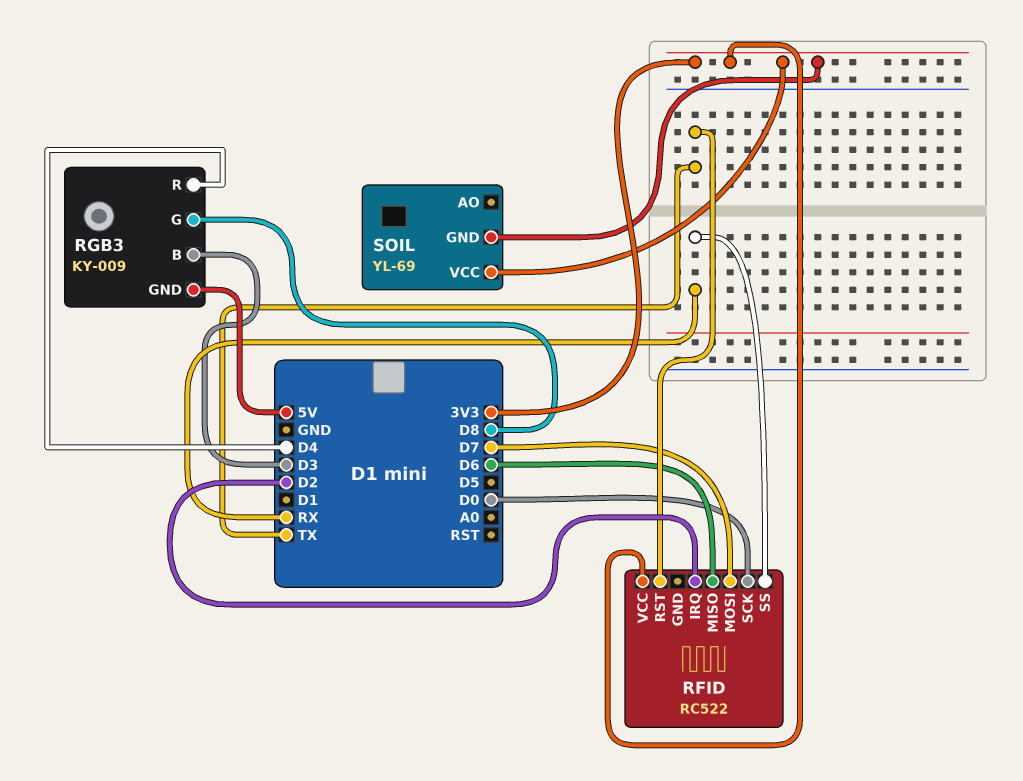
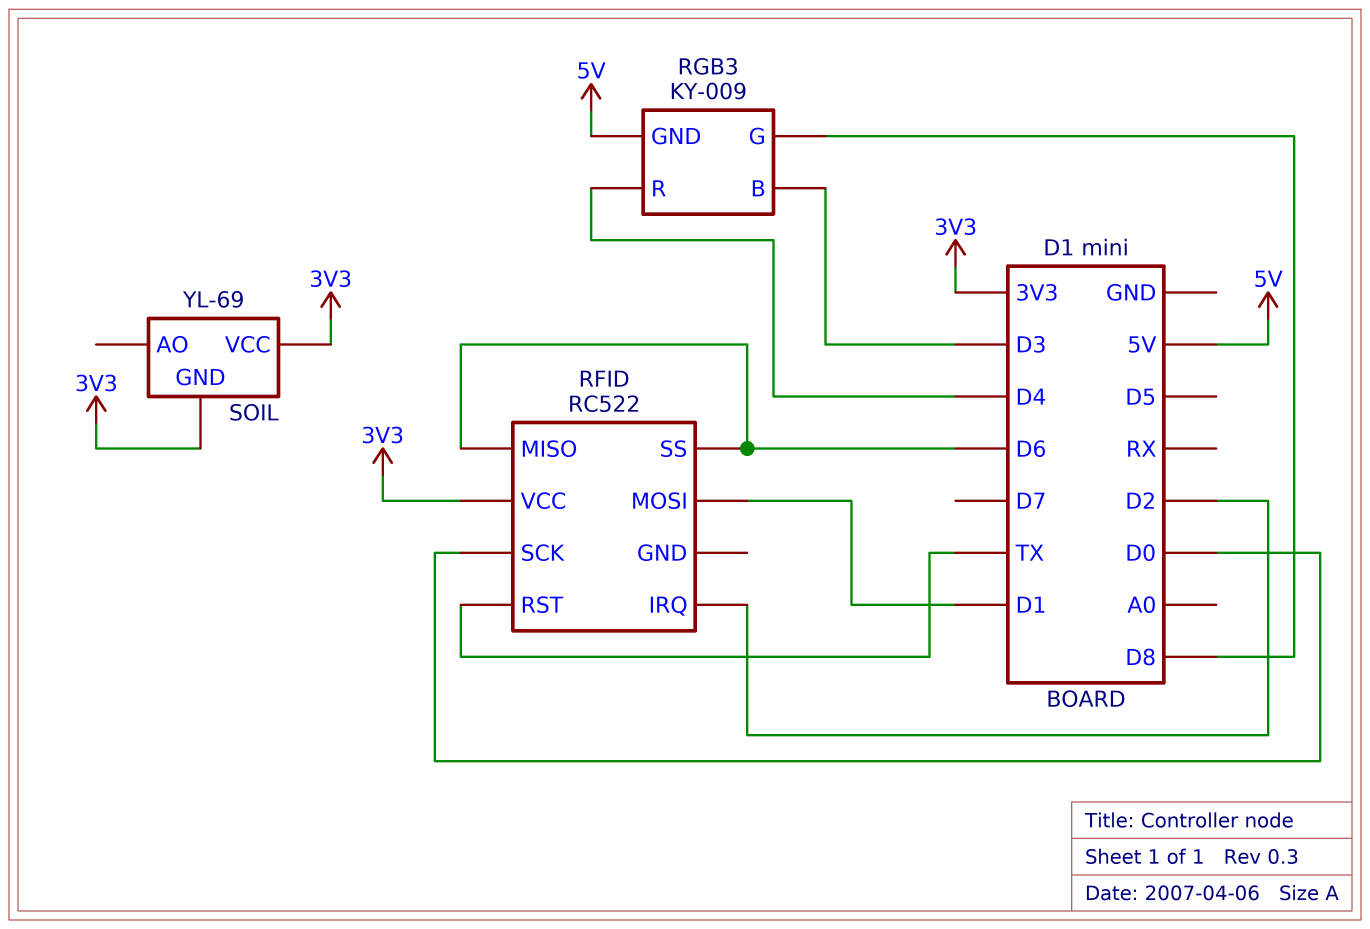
RFID pin MOSI: D7 -> D1
RFID pin SS: RX -> D6

